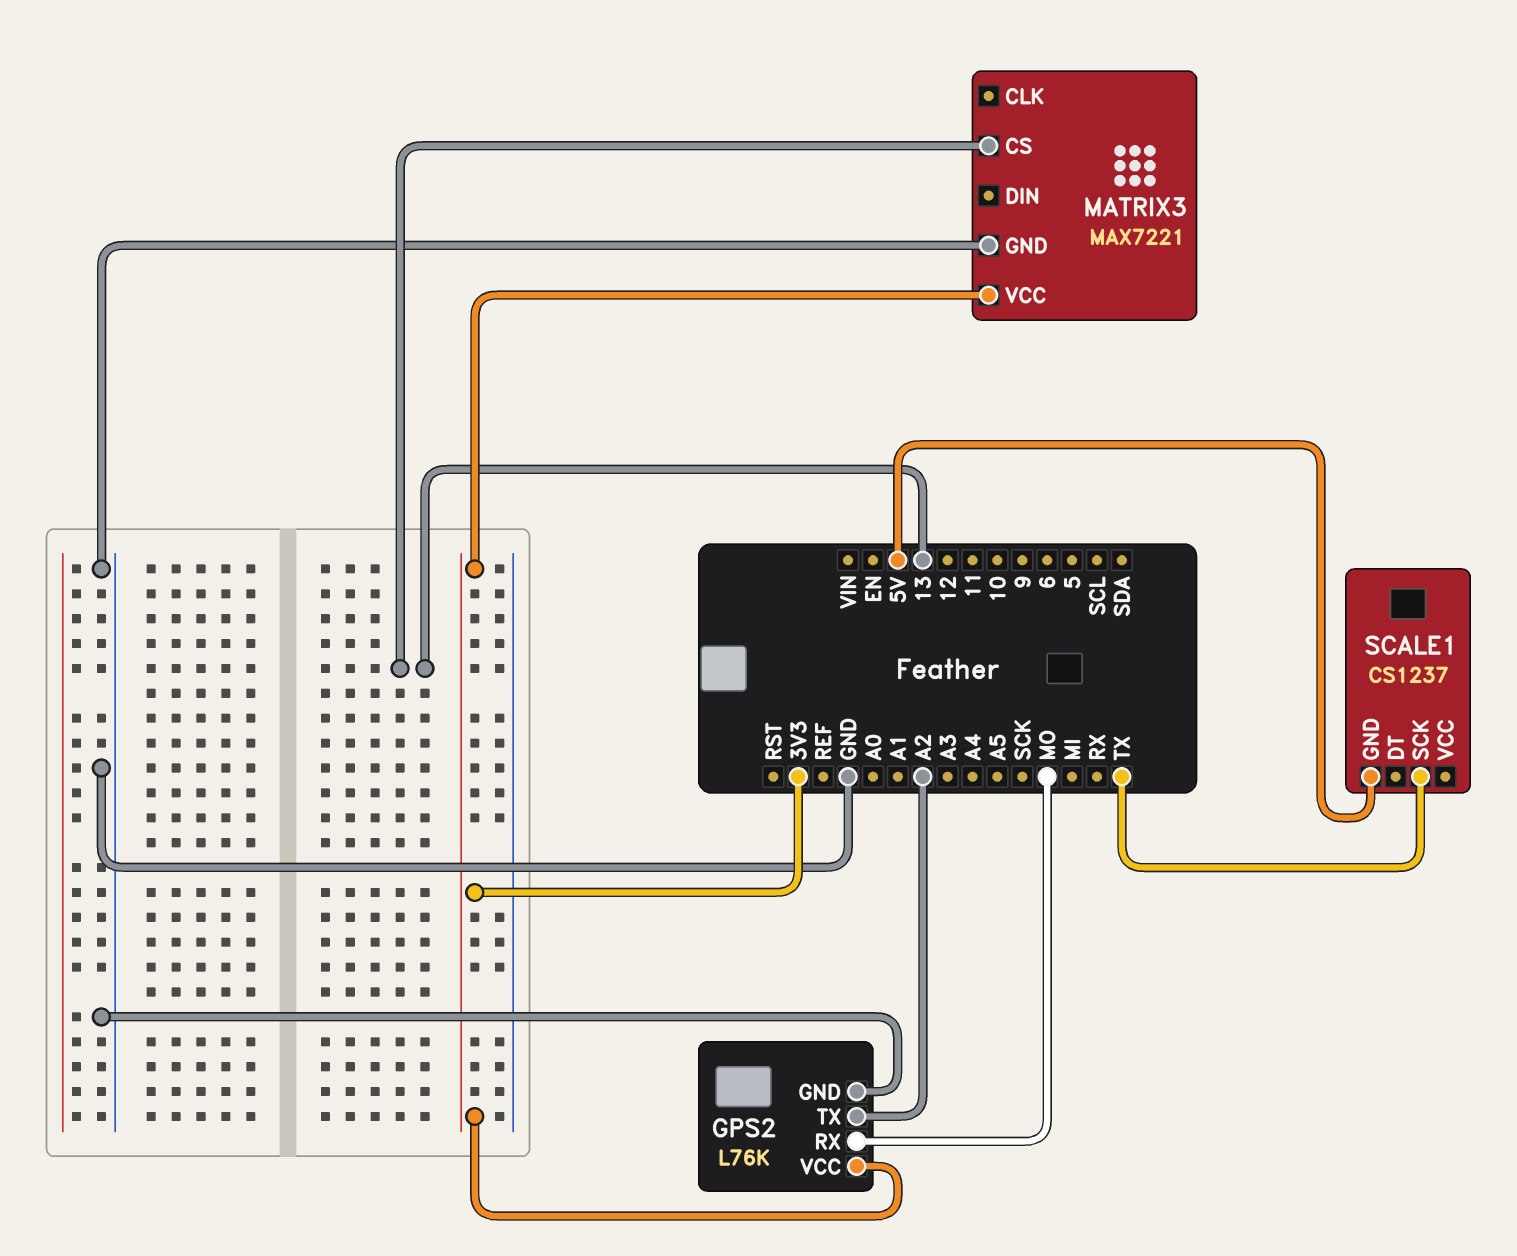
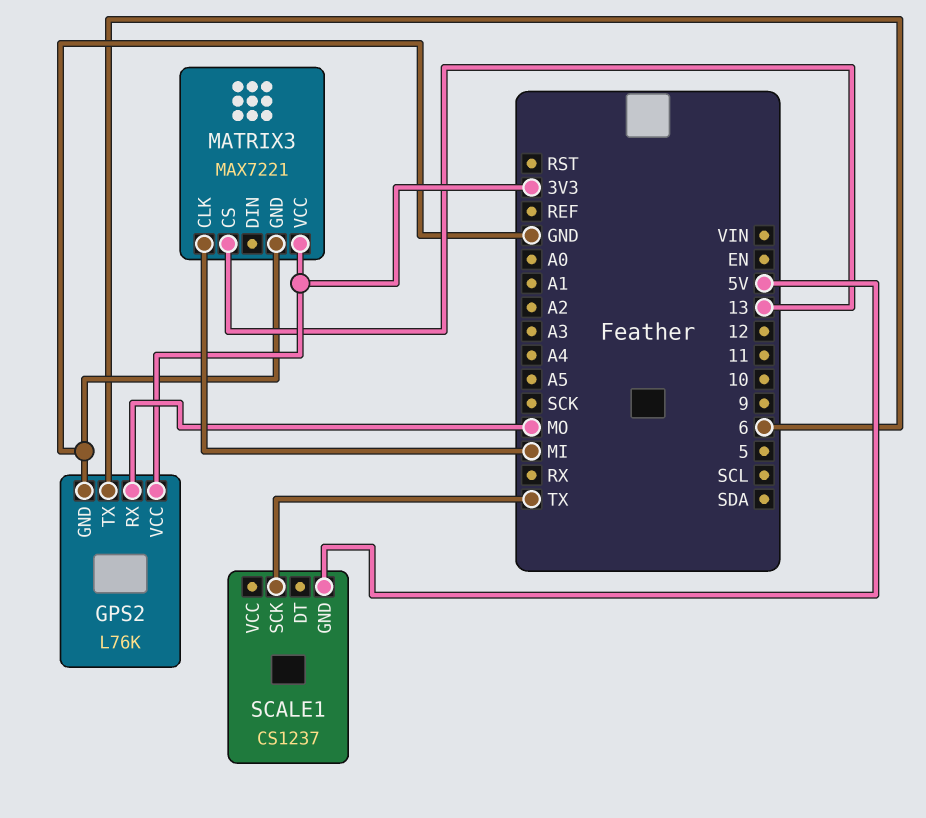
GPS2 pin TX: A2 -> 6
MATRIX3 pin CLK: none -> MI

